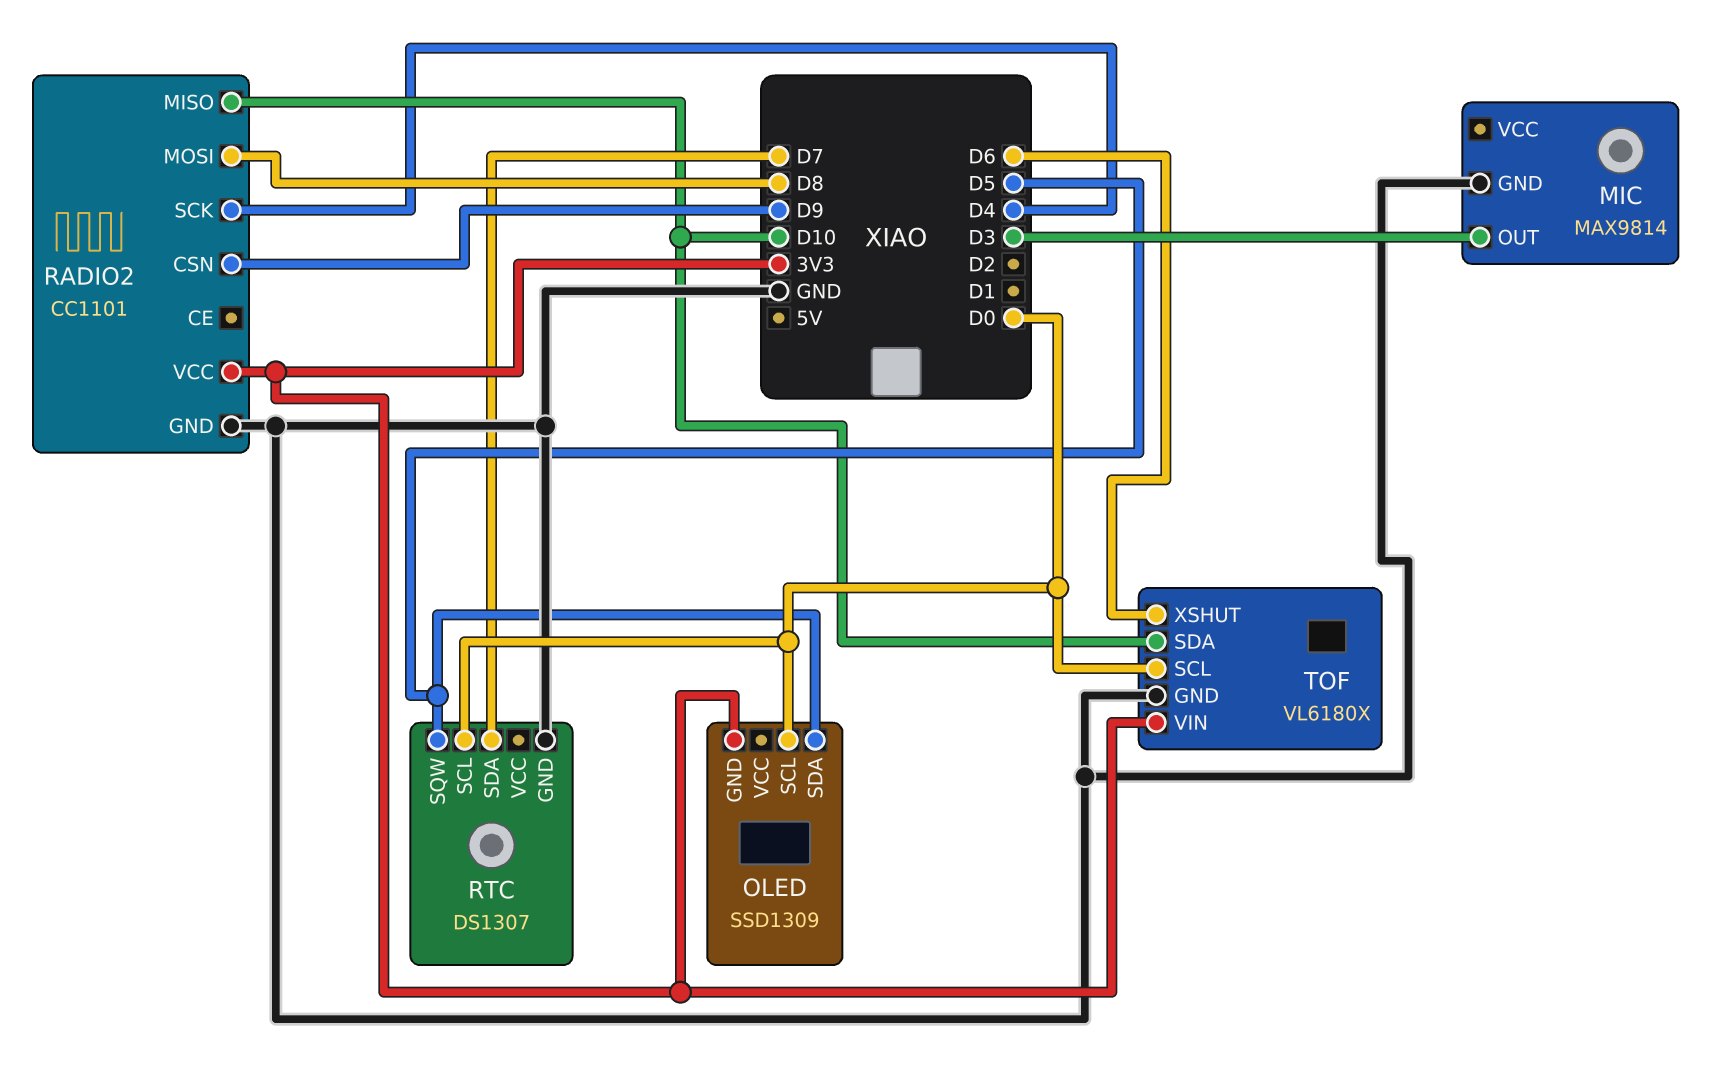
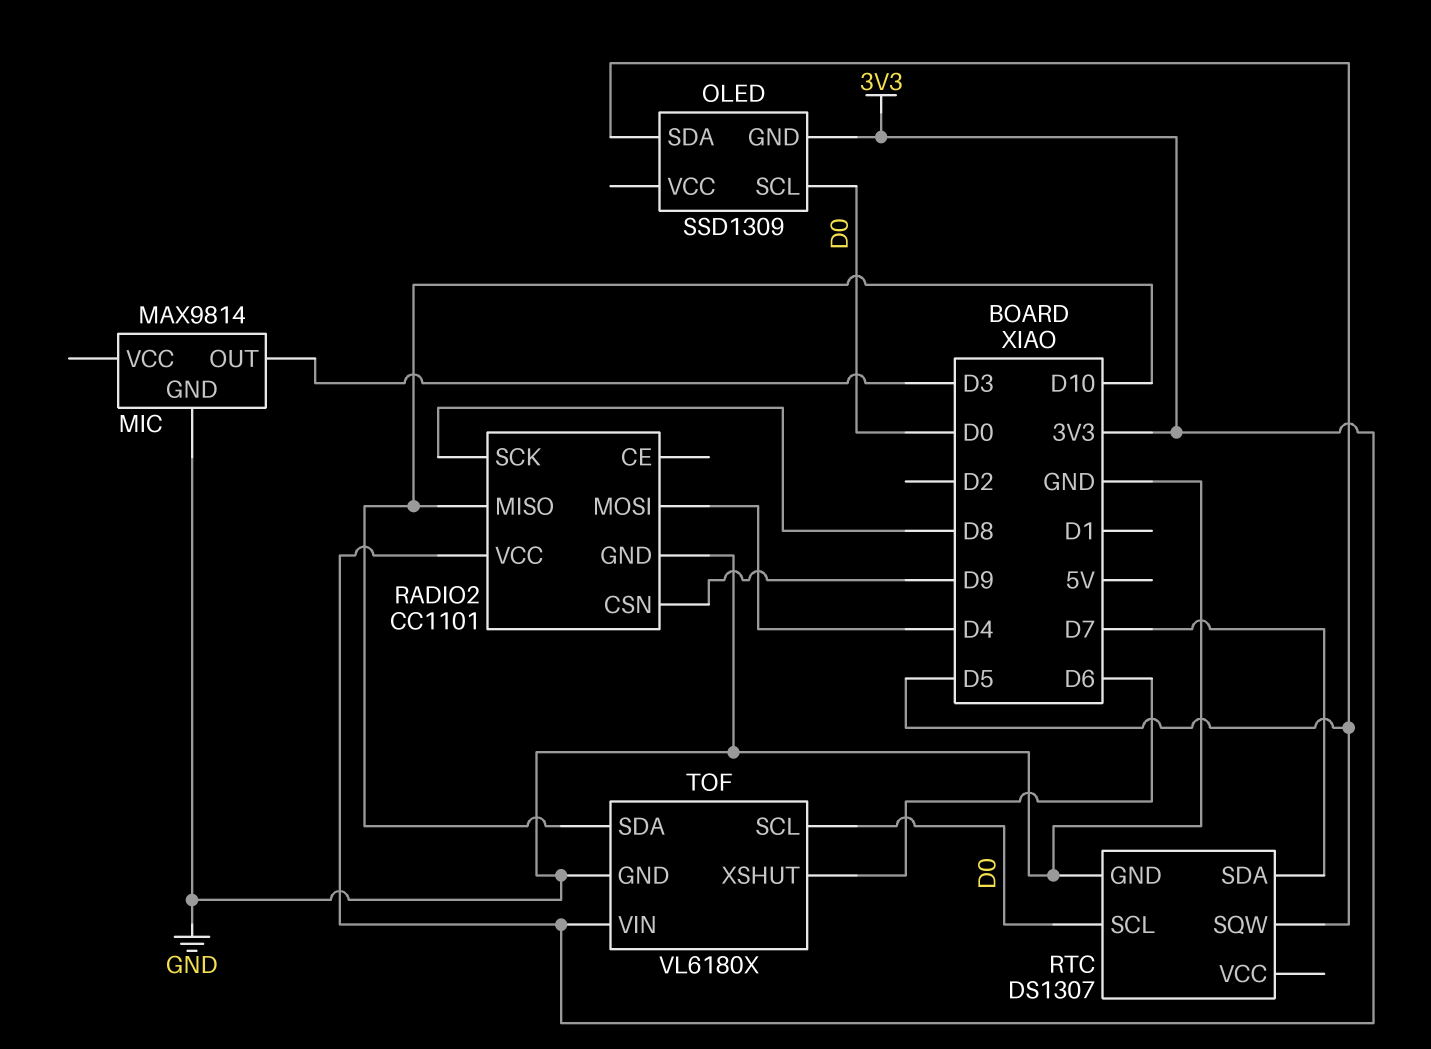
RADIO2 pin MOSI: D8 -> D4
RADIO2 pin SCK: D4 -> D8

